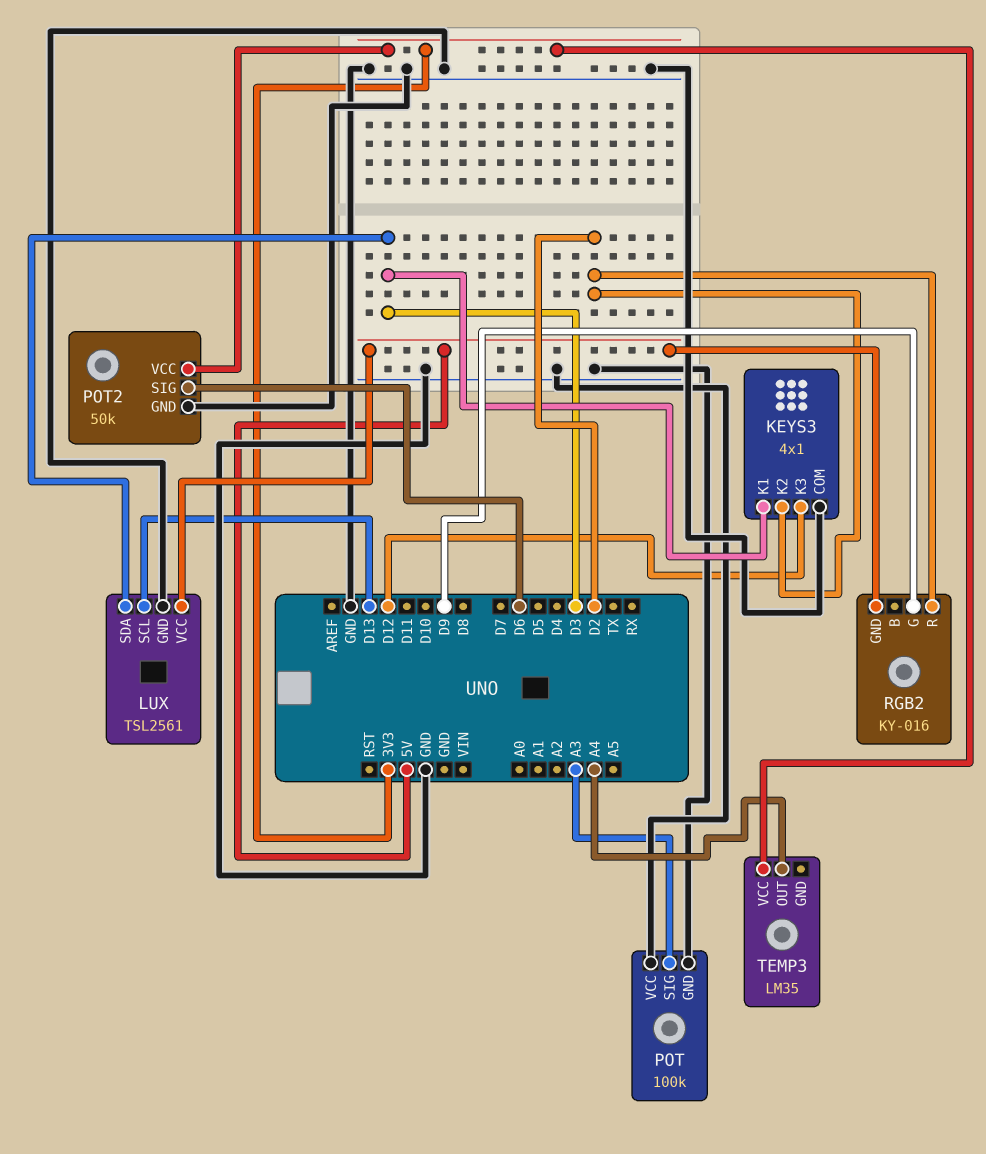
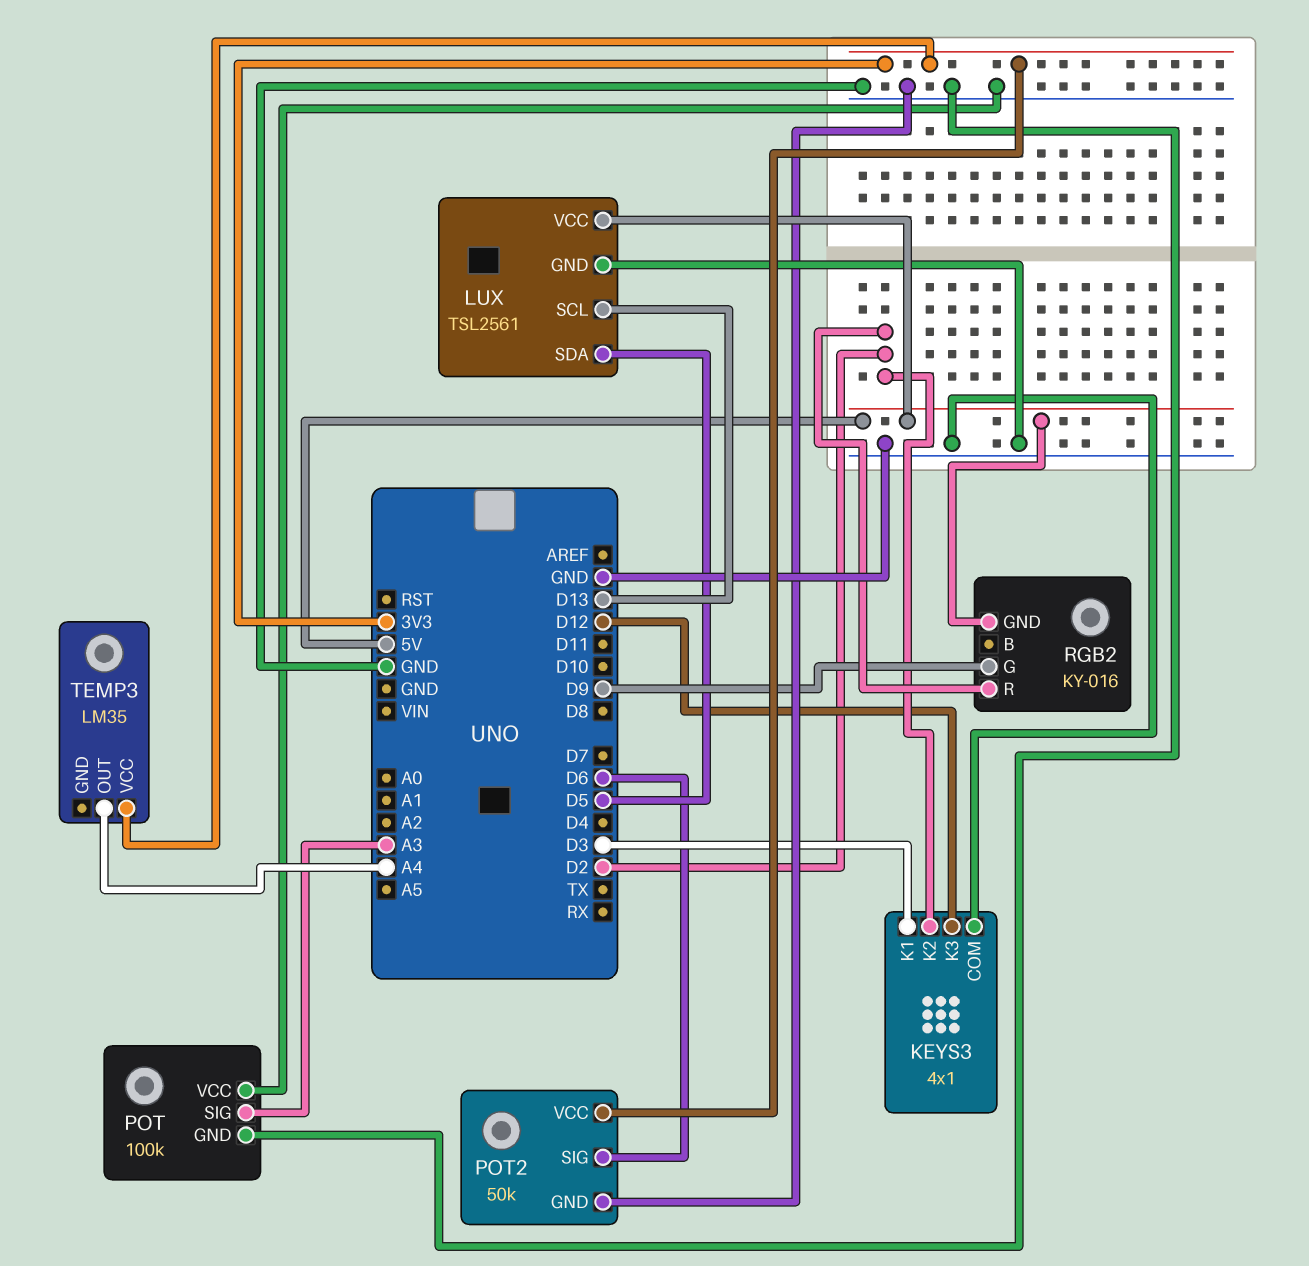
LUX pin SDA: D3 -> D5

